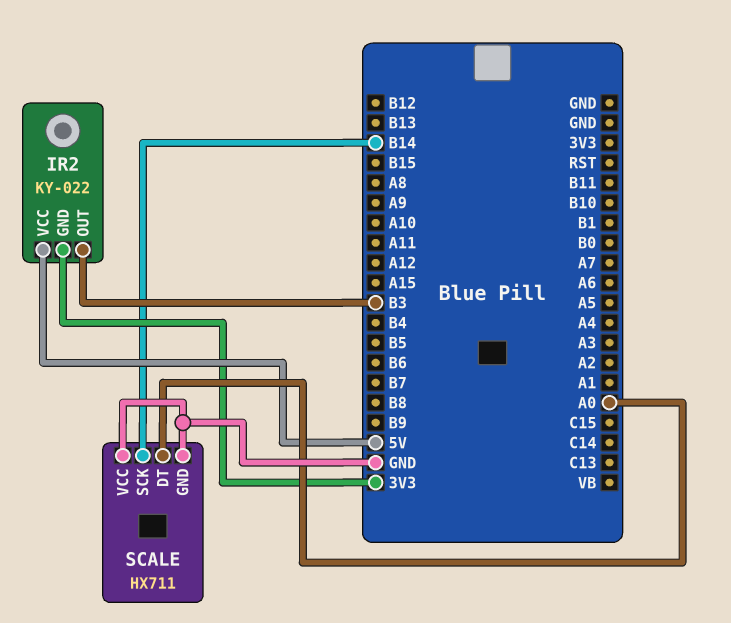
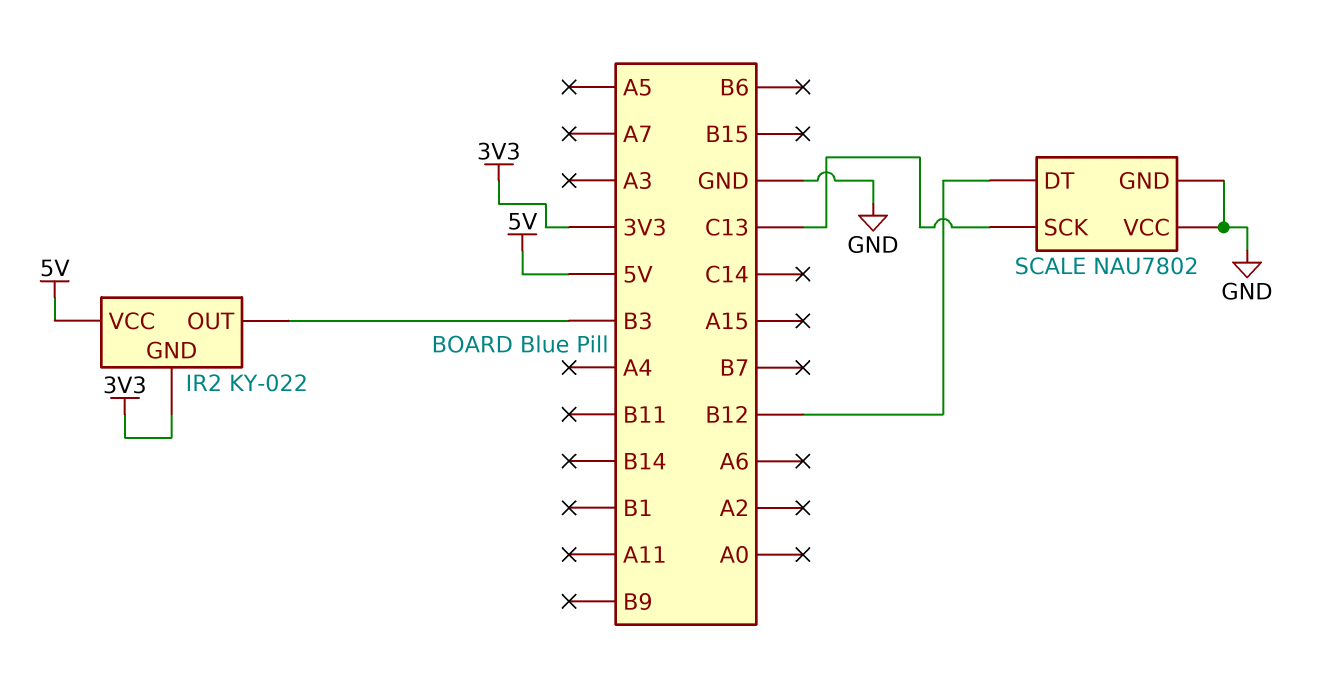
SCALE: HX711 -> NAU7802
SCALE pin DT: A0 -> B12
SCALE pin SCK: B14 -> C13

